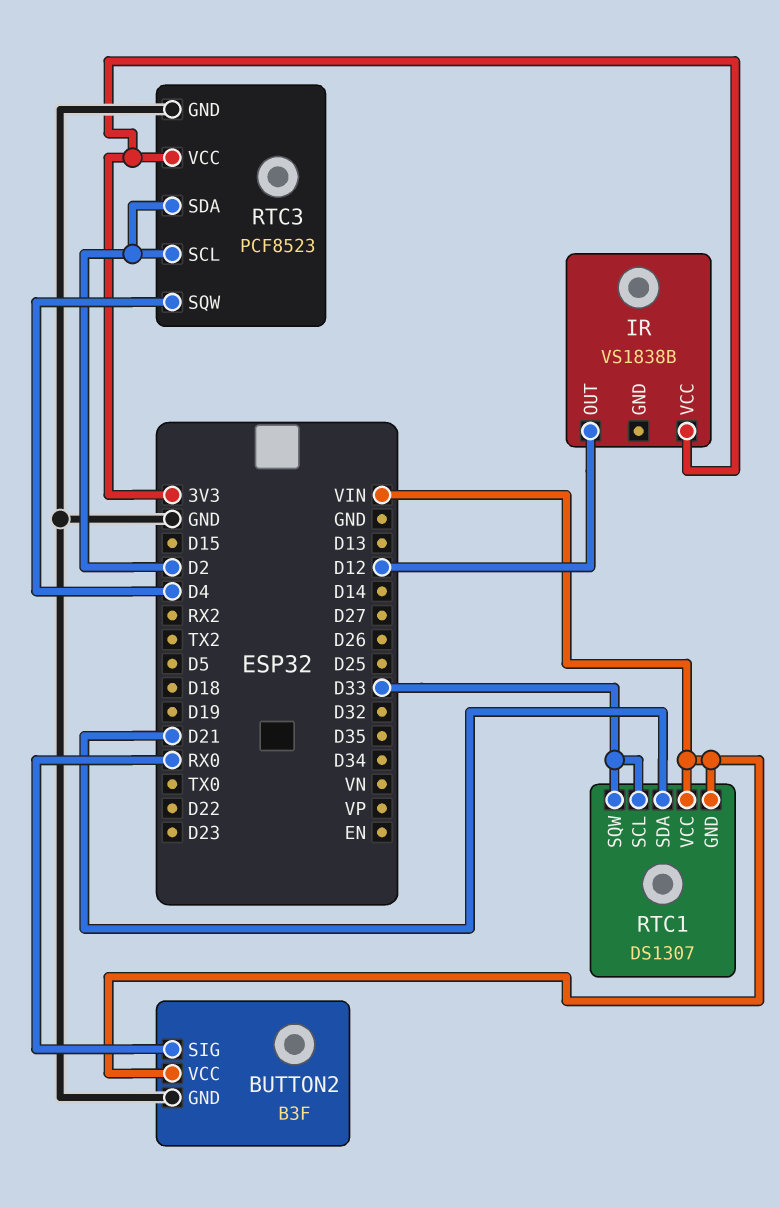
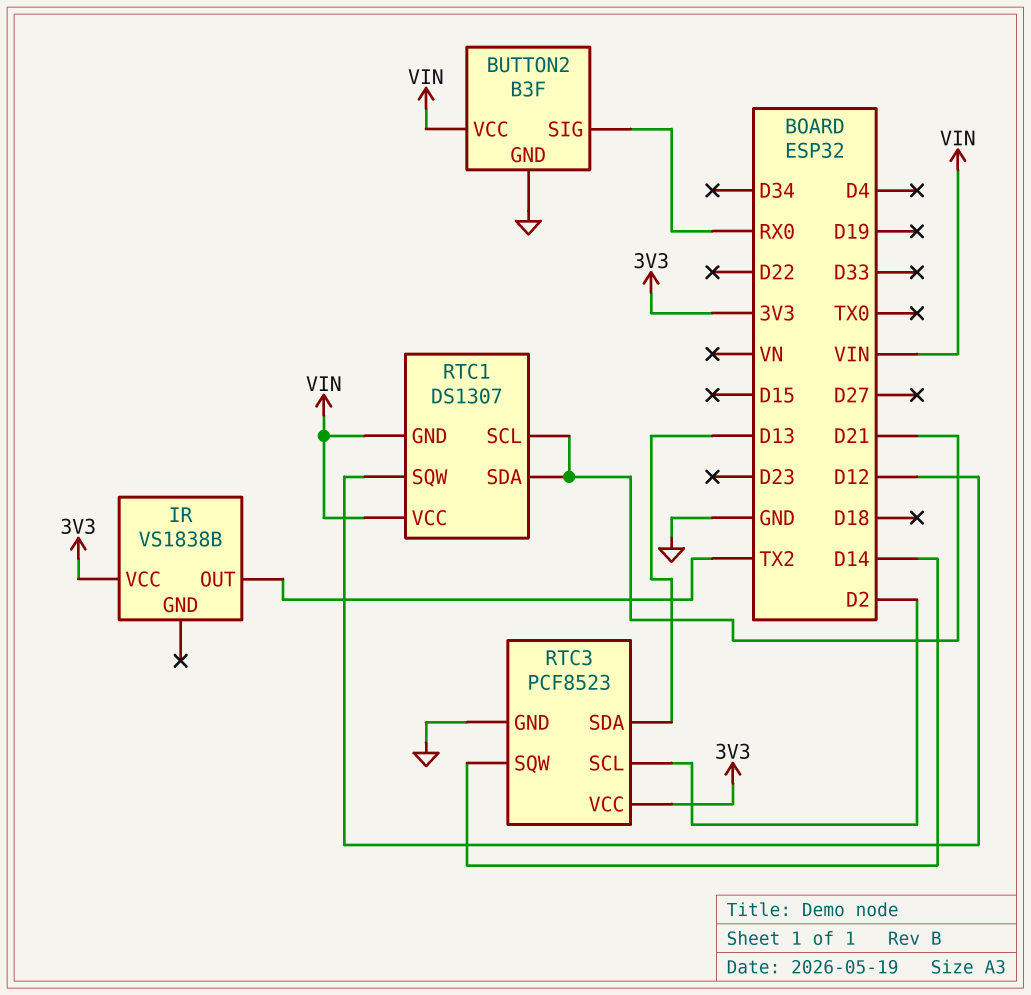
IR pin OUT: D12 -> TX2
RTC1 pin SCL: D33 -> D21
RTC1 pin SQW: D33 -> D12
RTC3 pin SDA: D2 -> D13
RTC3 pin SQW: D4 -> D14

